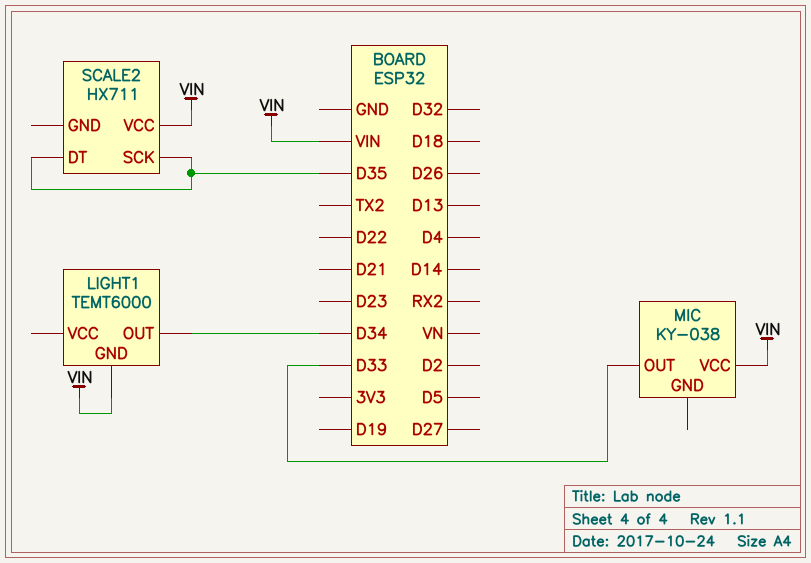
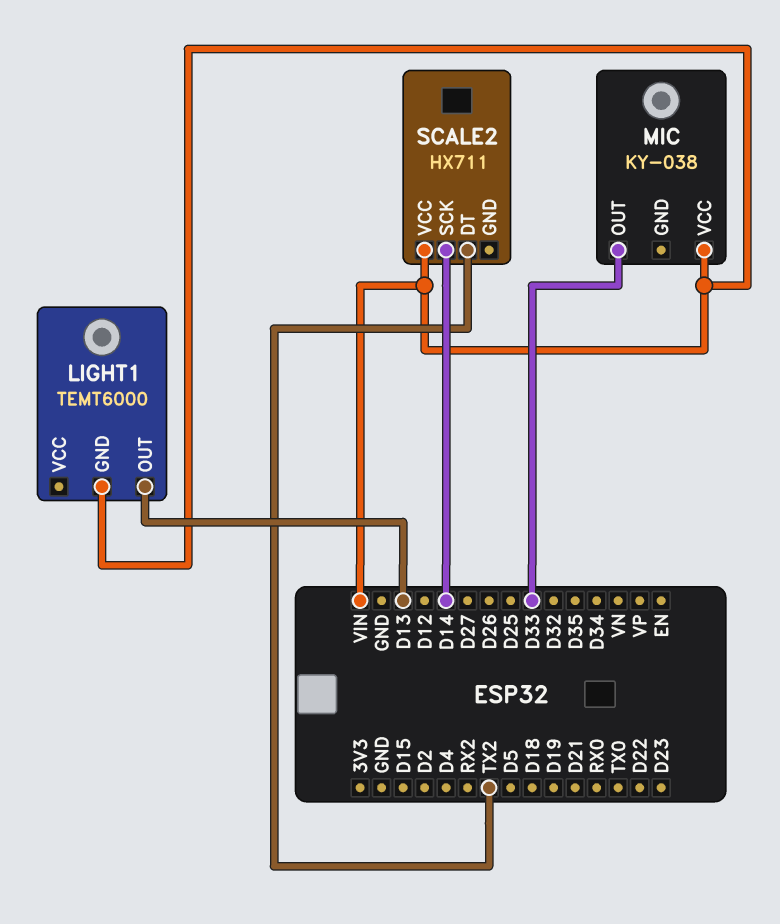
LIGHT1 pin OUT: D34 -> D13
SCALE2 pin DT: D35 -> TX2
SCALE2 pin SCK: D35 -> D14

